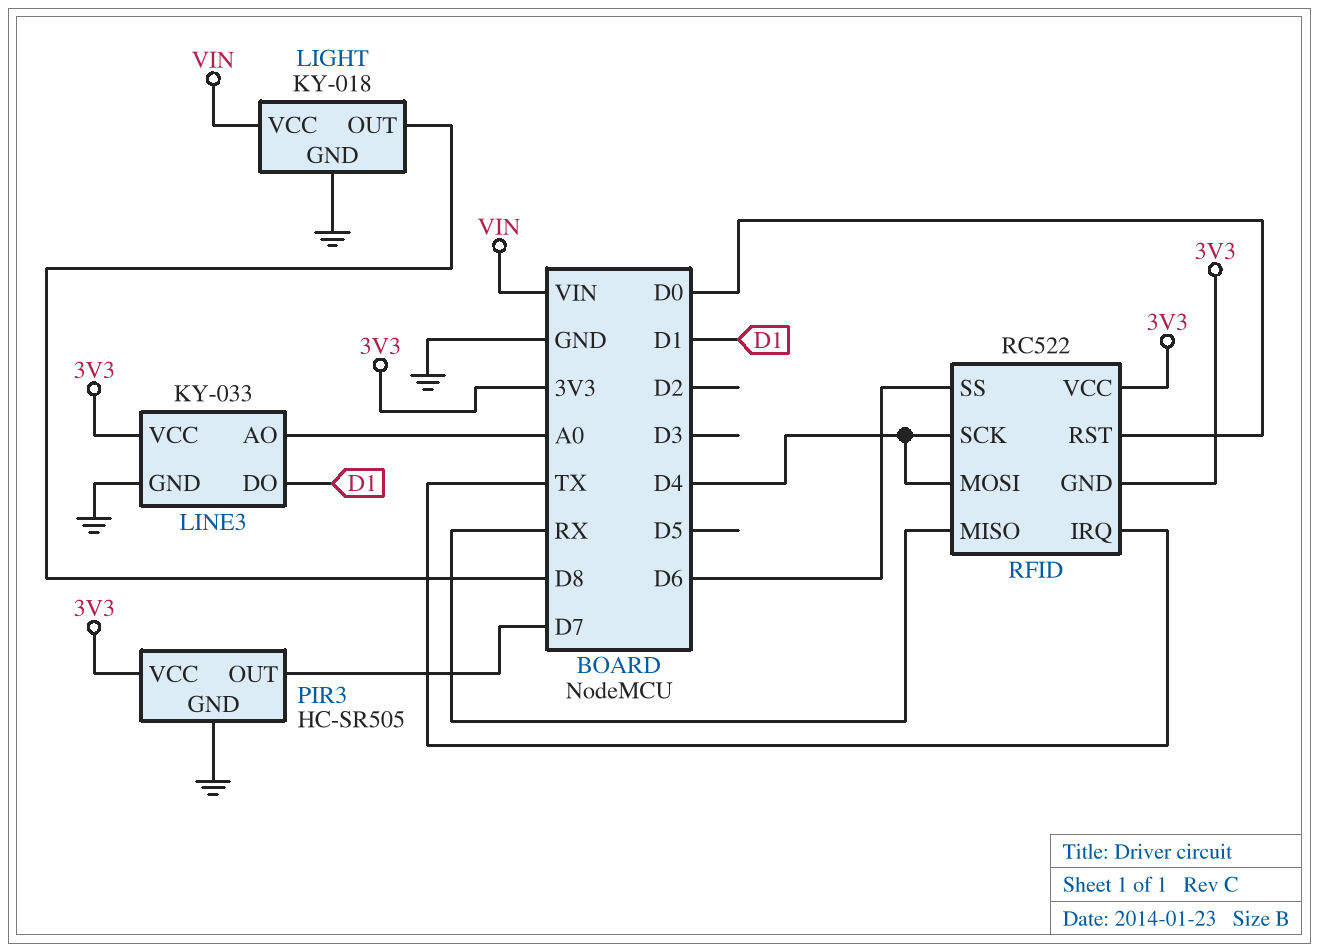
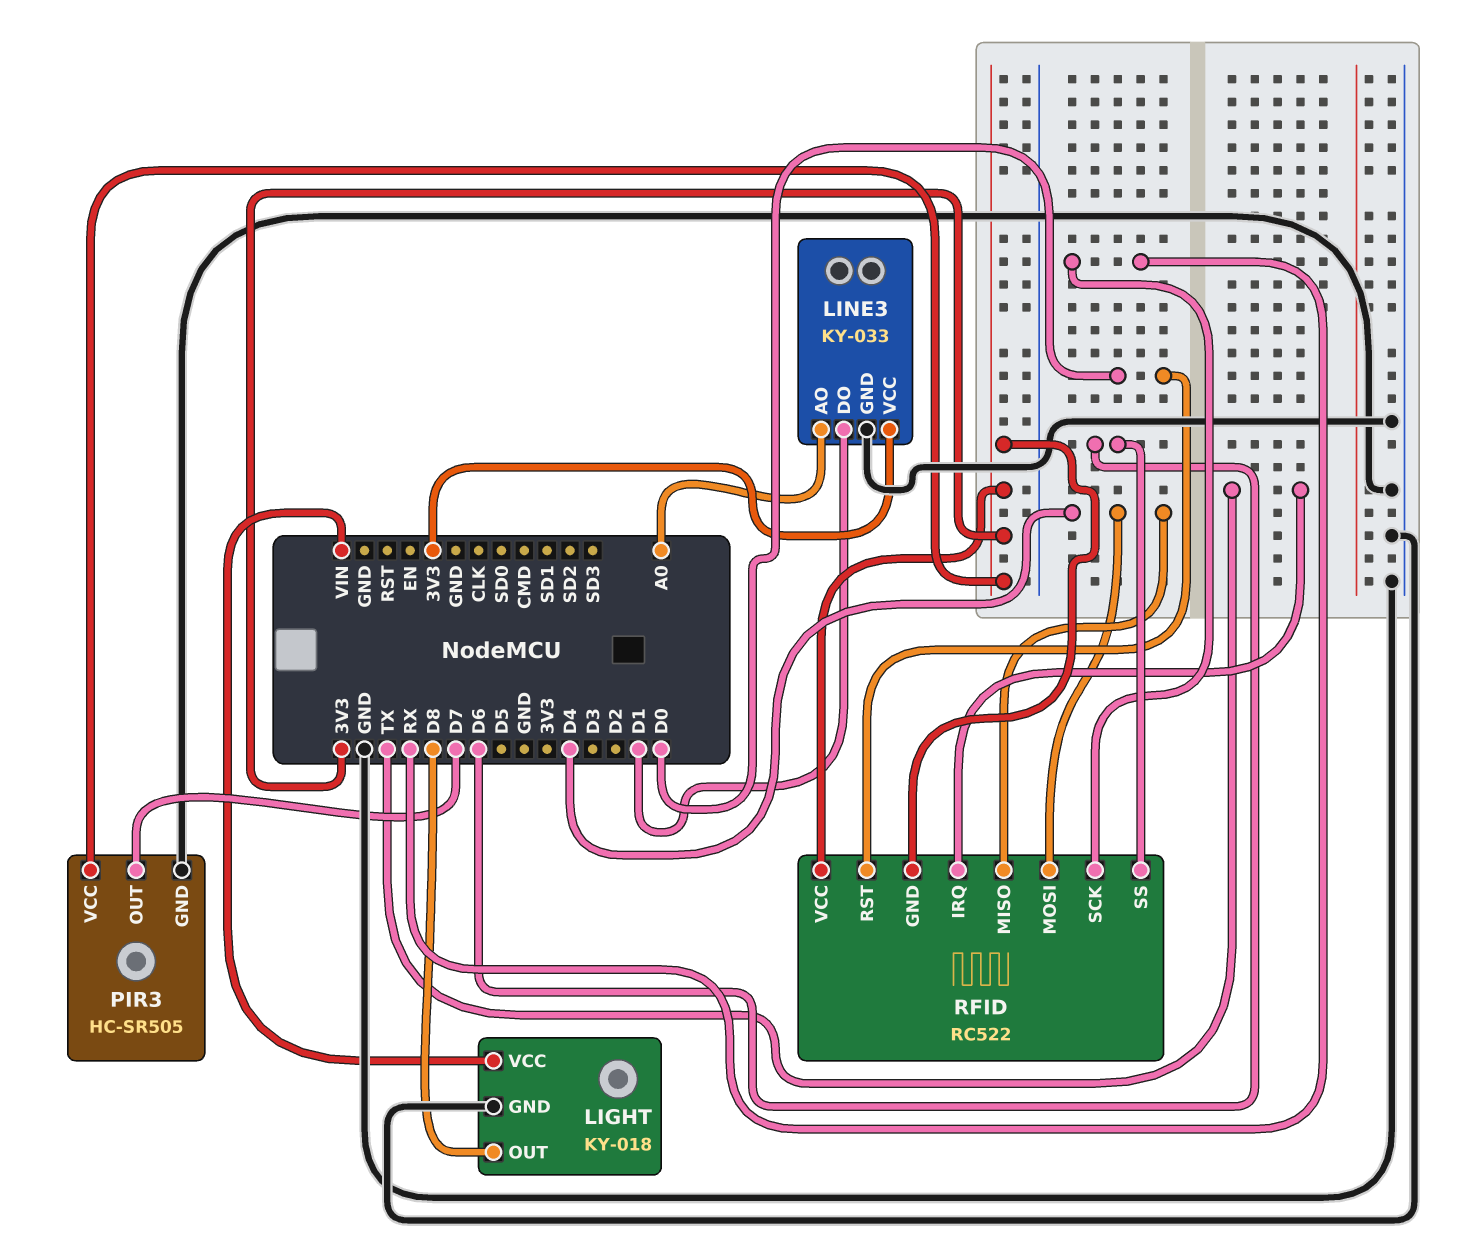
RFID pin MISO: RX -> D4
RFID pin SCK: D4 -> RX

